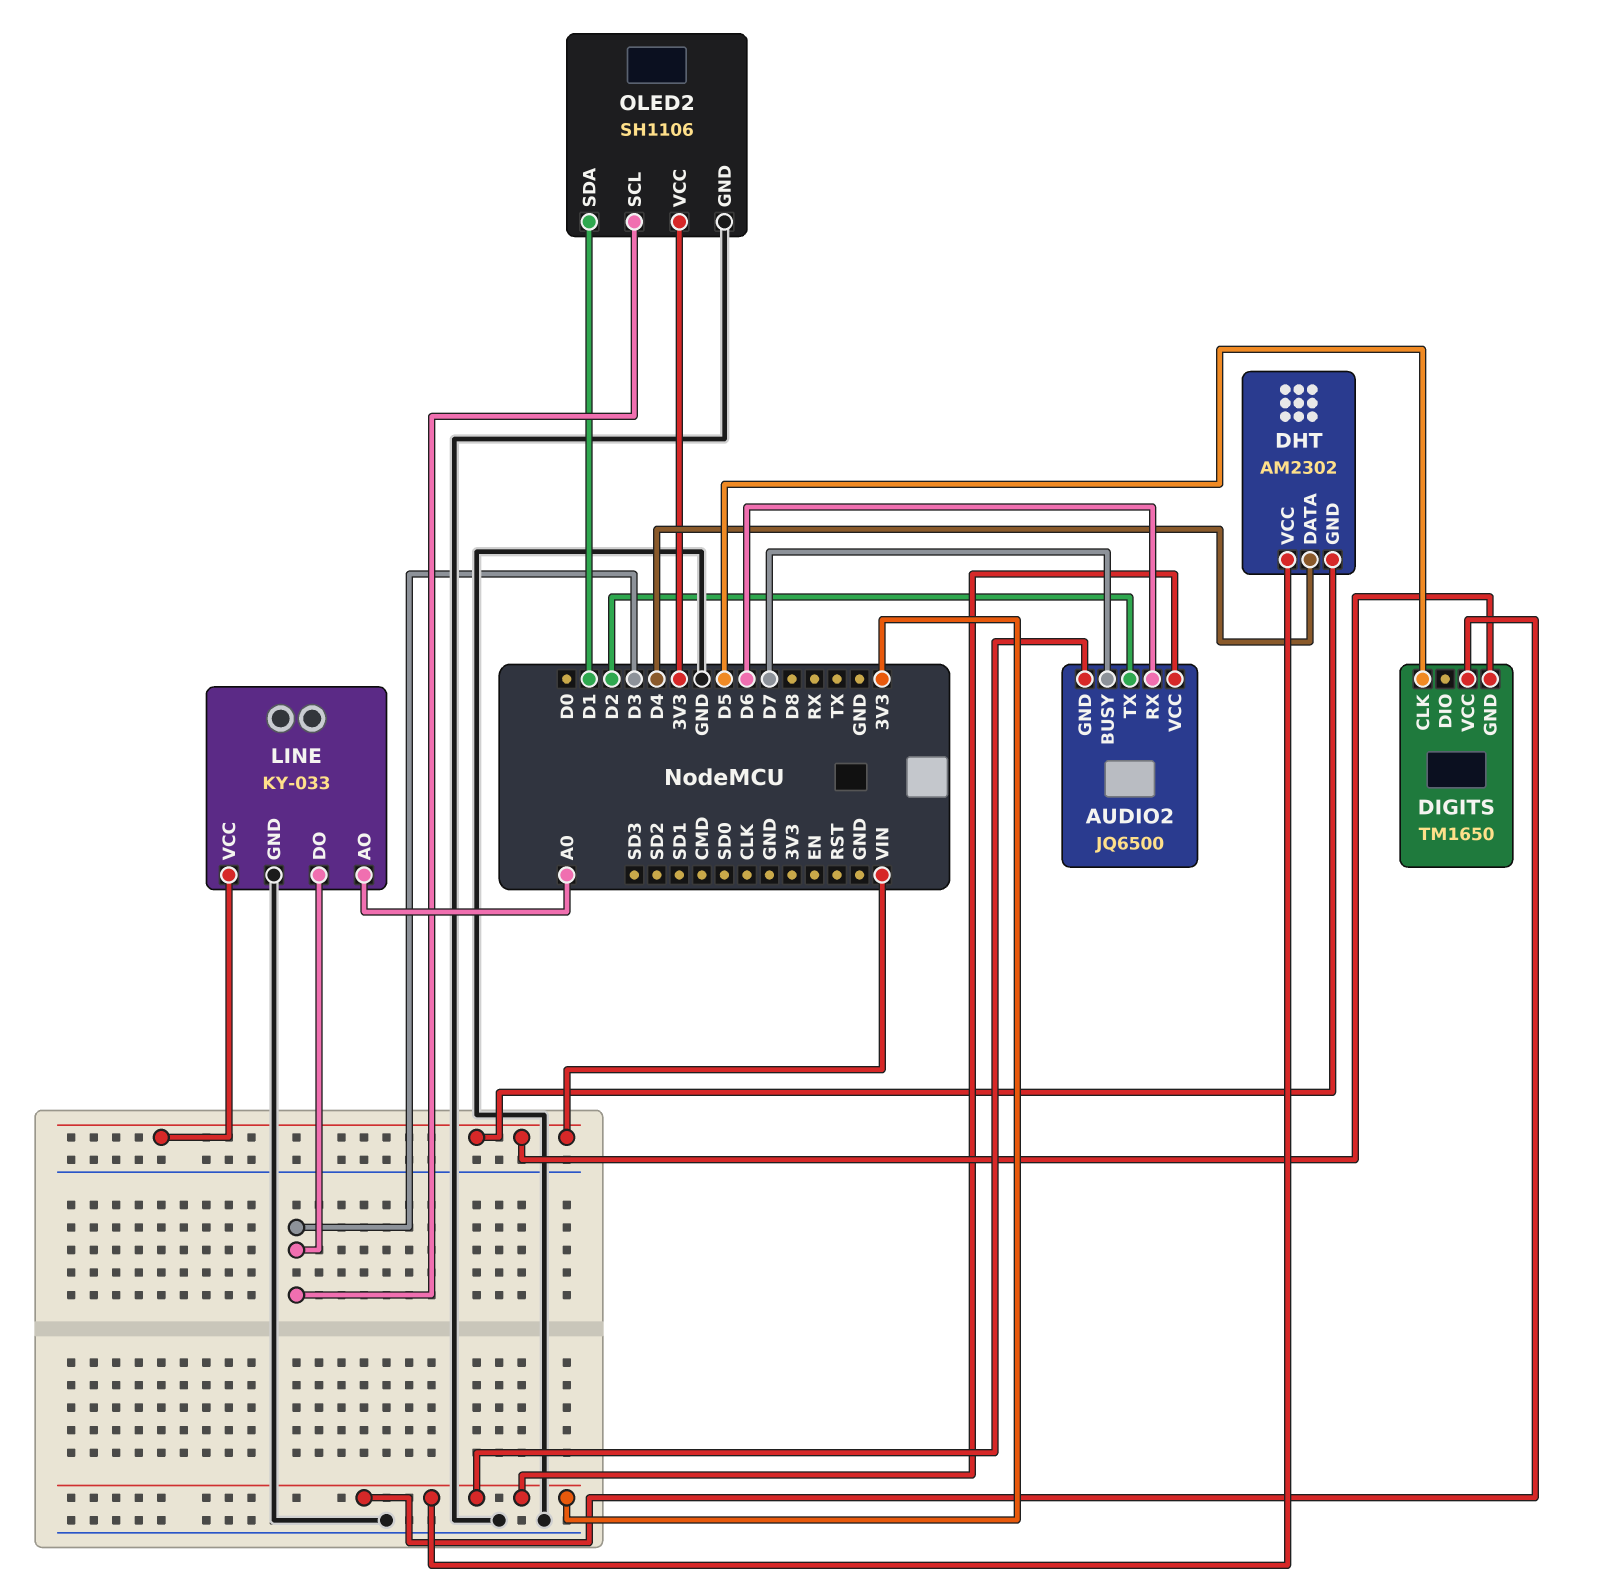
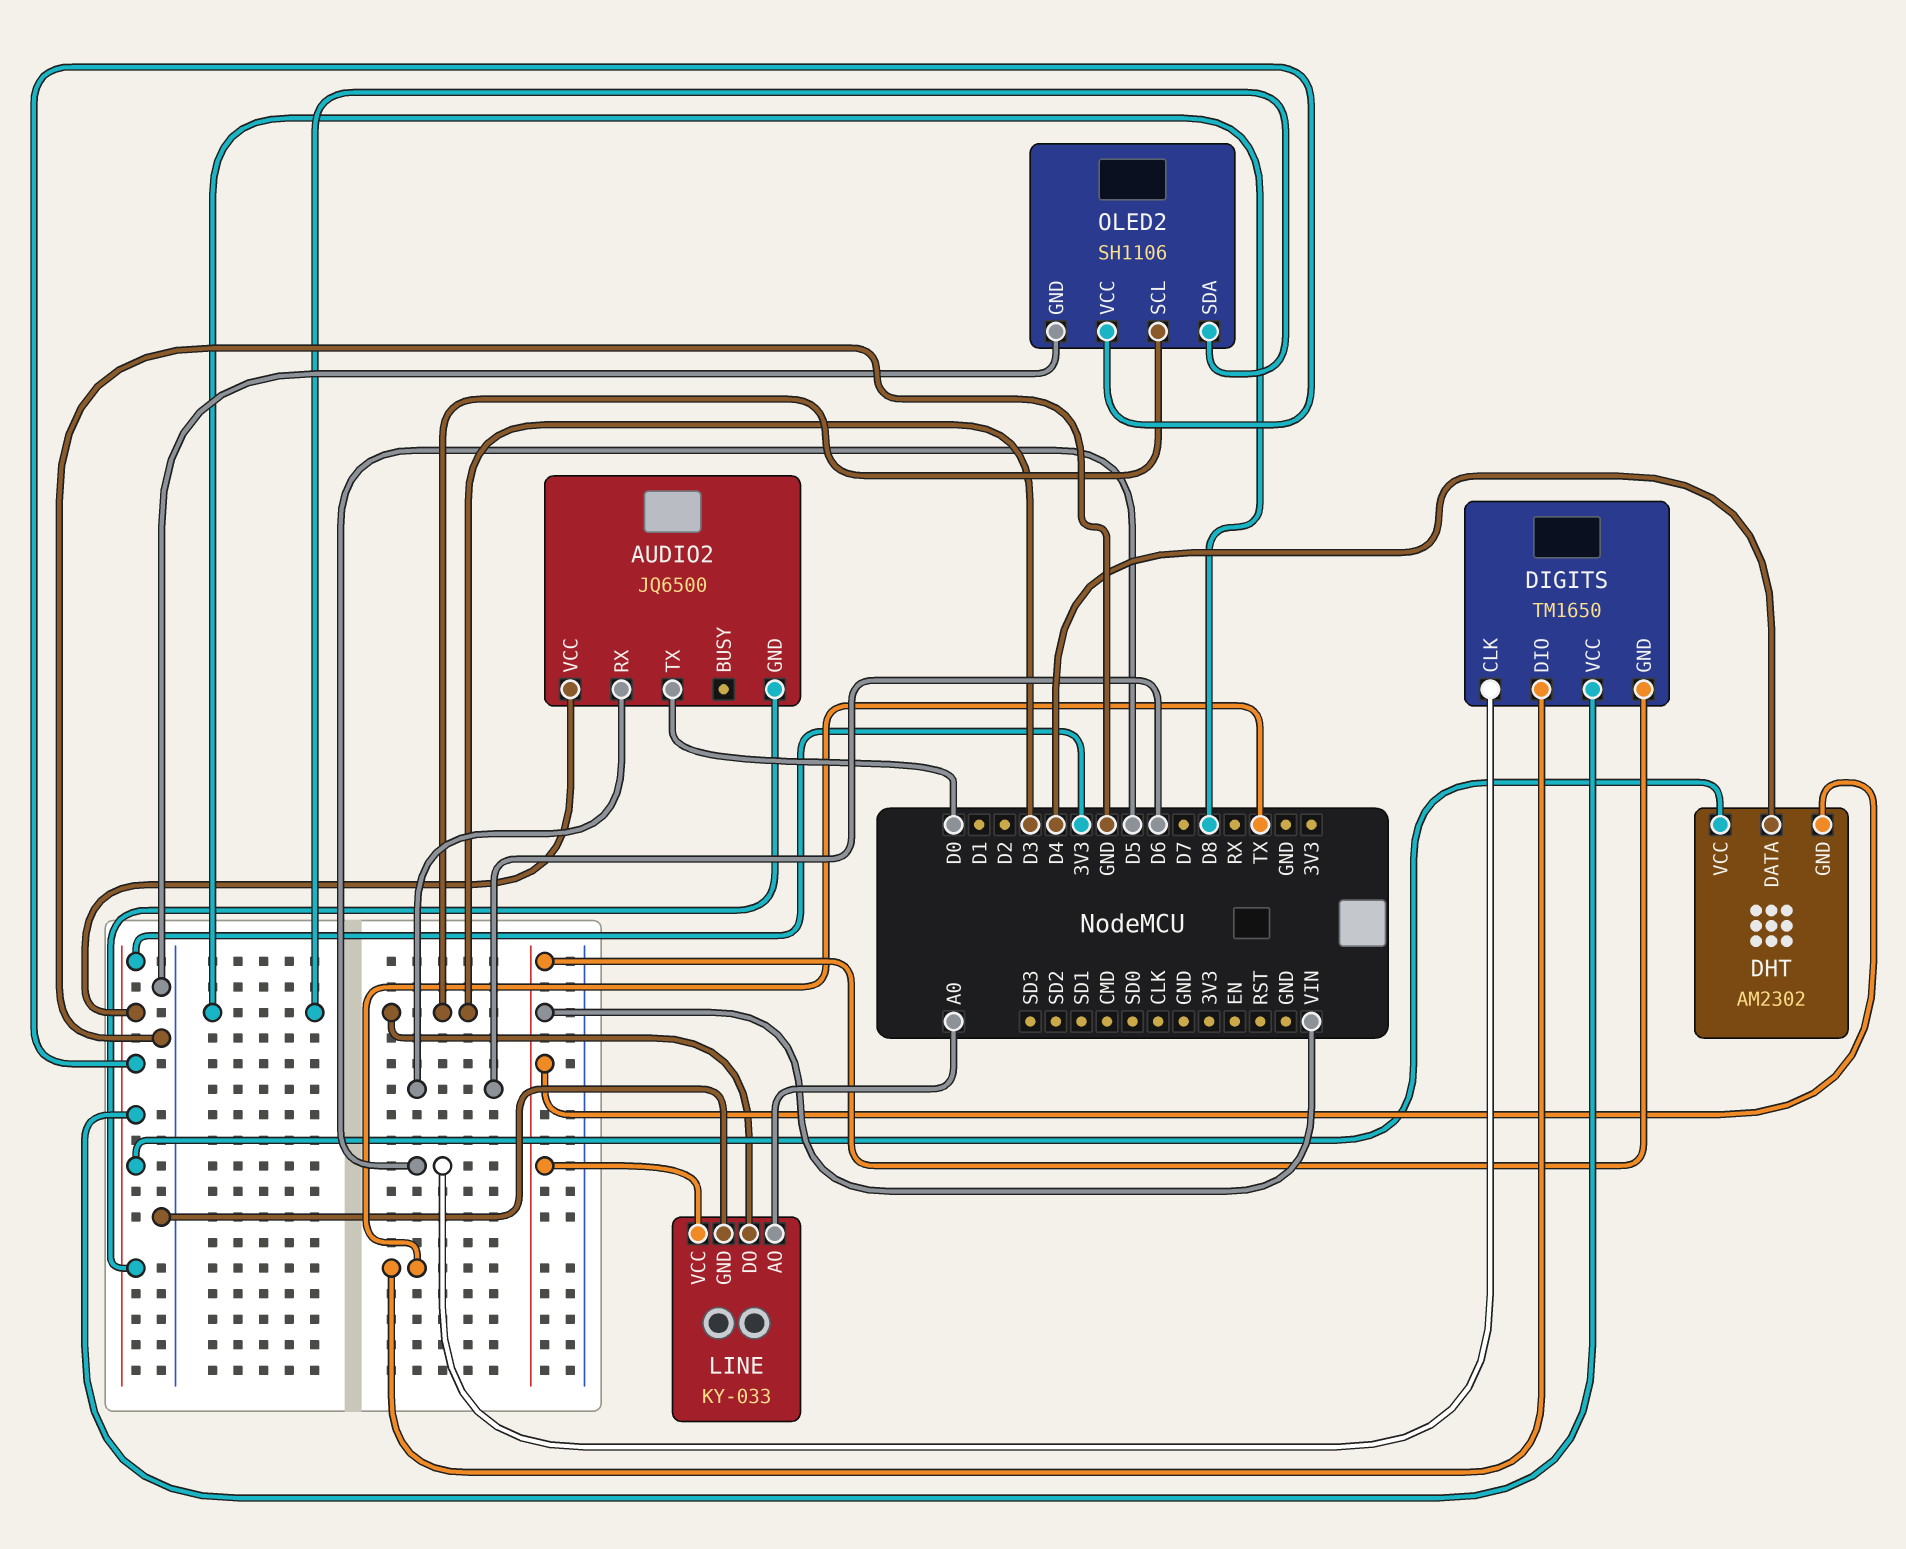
AUDIO2 pin BUSY: D7 -> none
AUDIO2 pin TX: D2 -> D0
DIGITS pin DIO: none -> TX
OLED2 pin SDA: D1 -> D8

